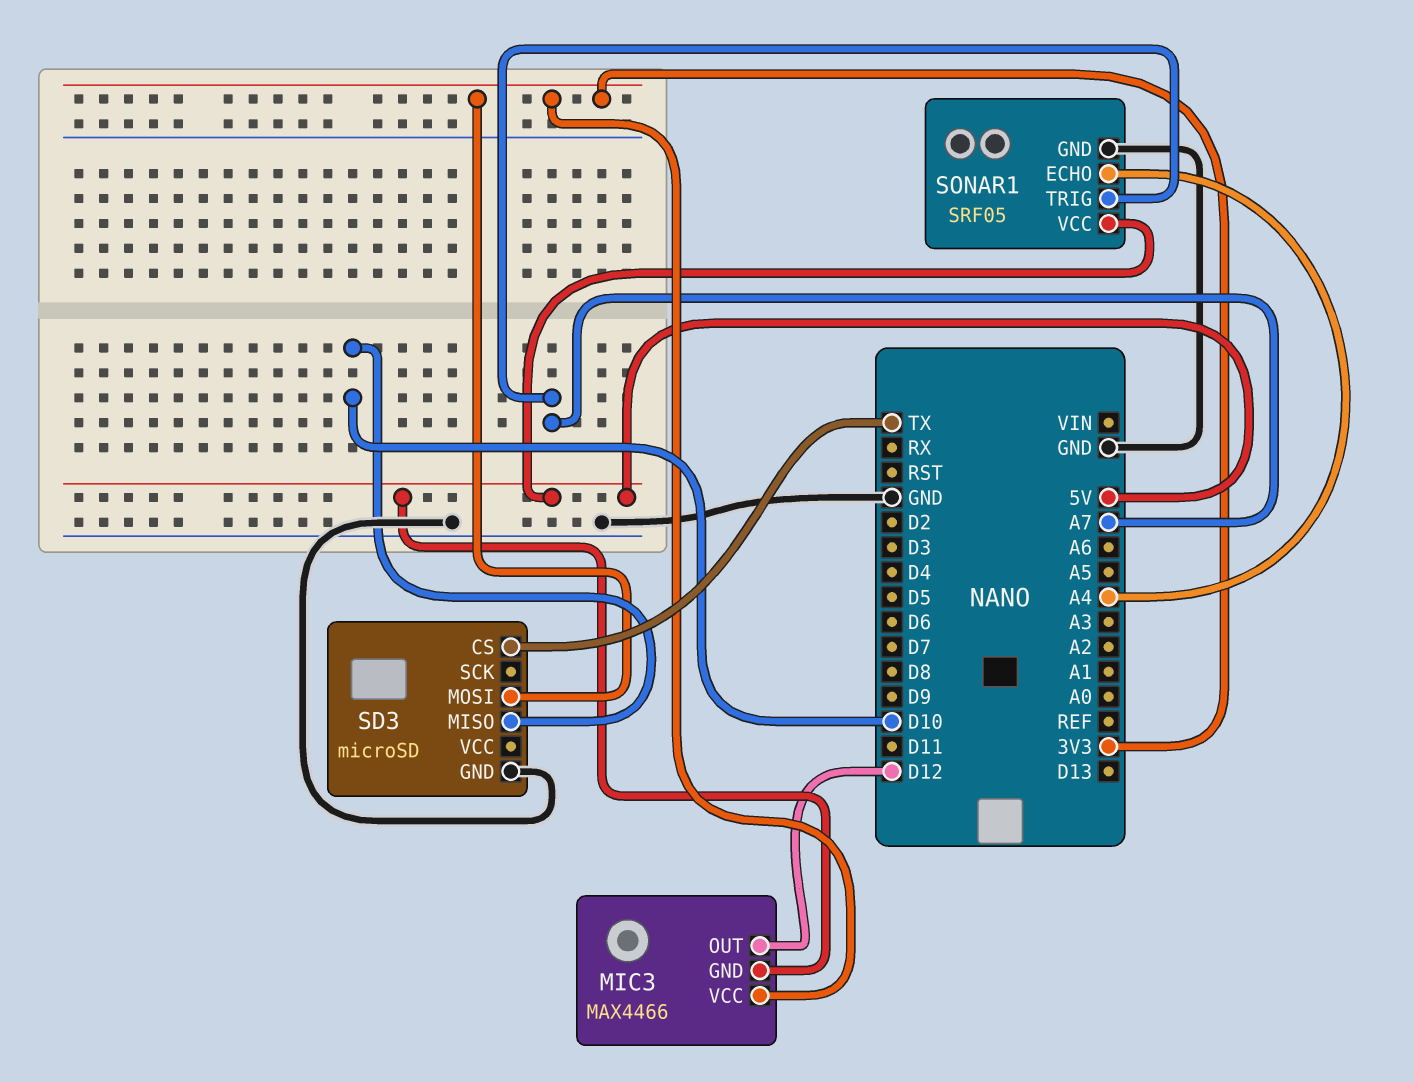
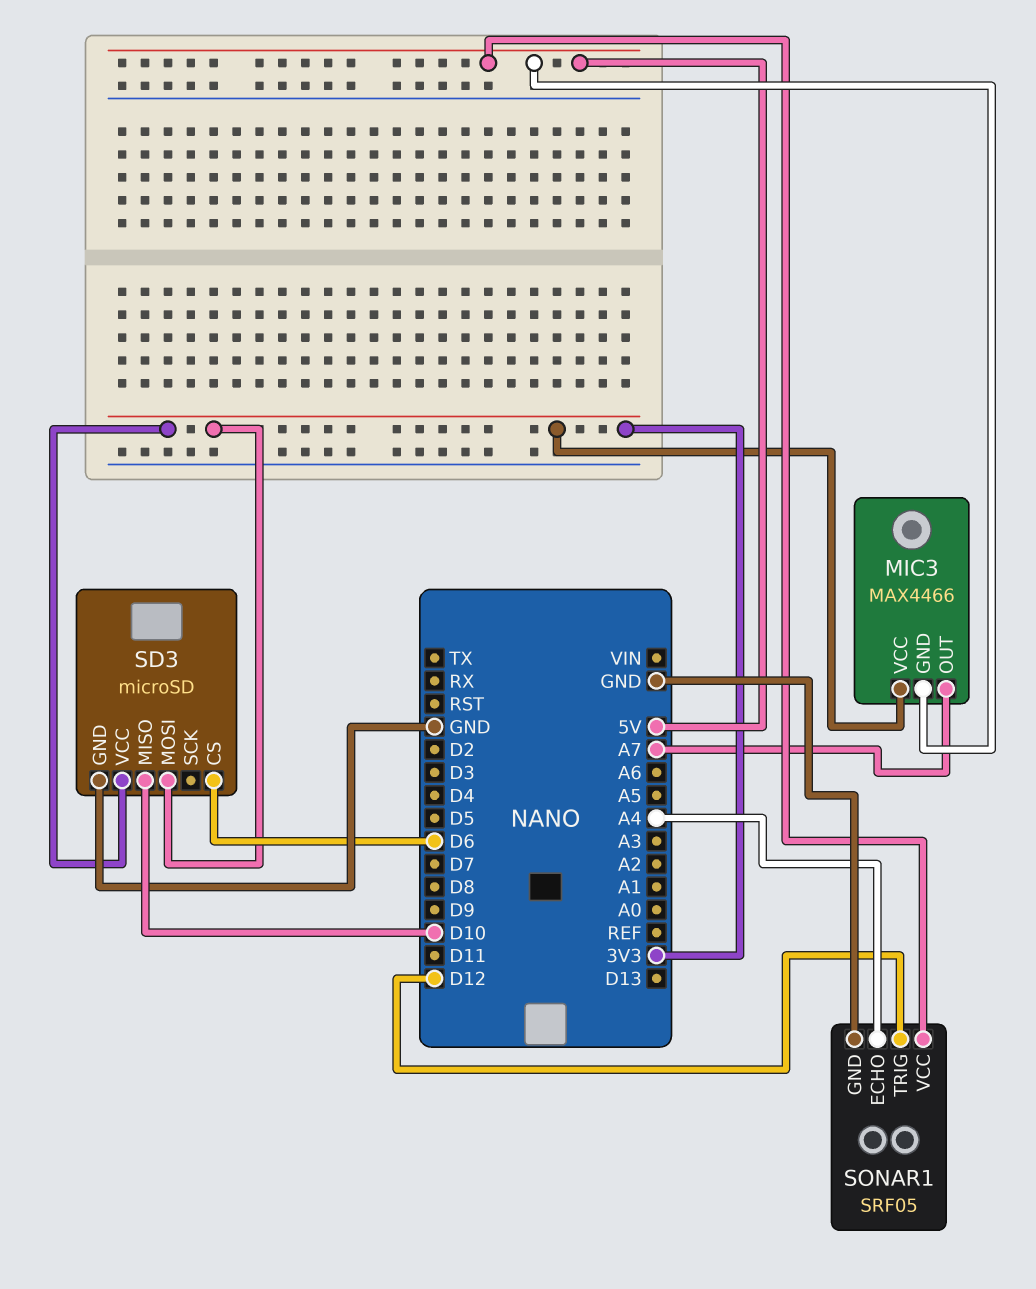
MIC3 pin OUT: D12 -> A7
SD3 pin CS: TX -> D6
SD3 pin VCC: none -> 3V3
SONAR1 pin TRIG: A7 -> D12

